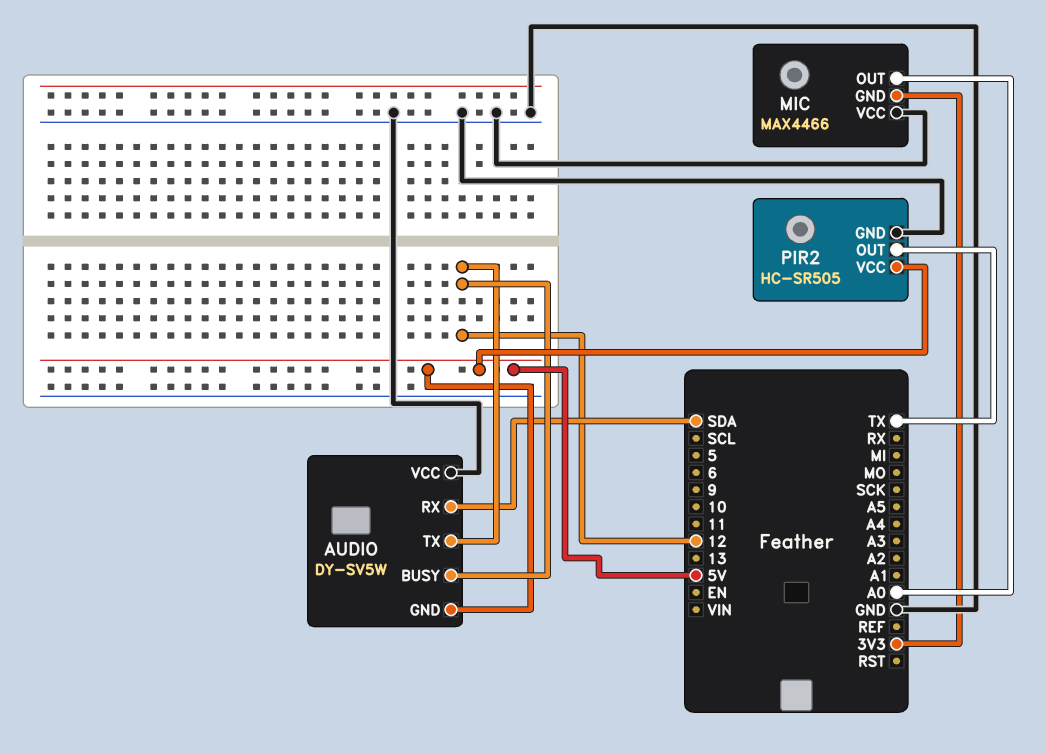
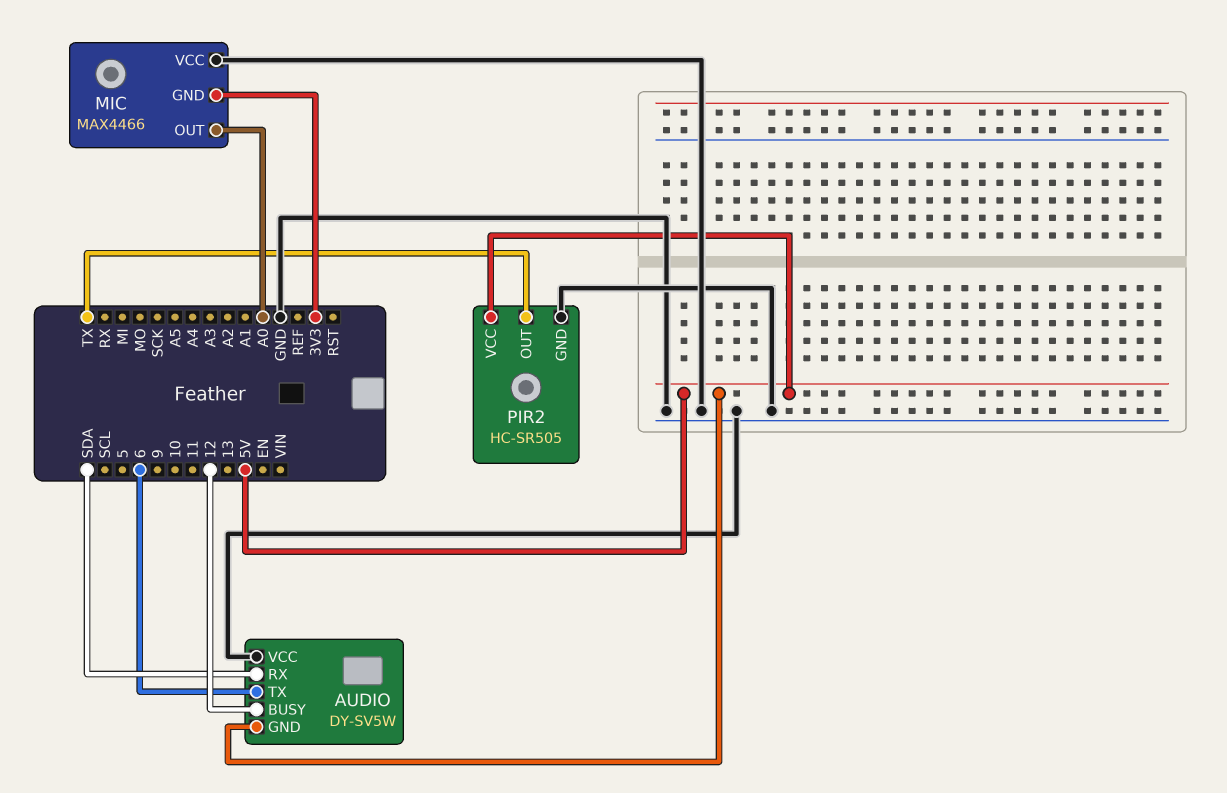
AUDIO pin TX: 12 -> 6

